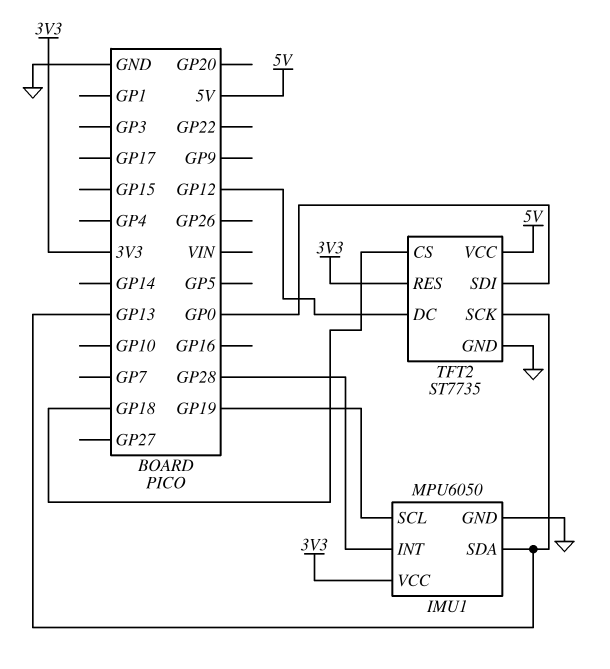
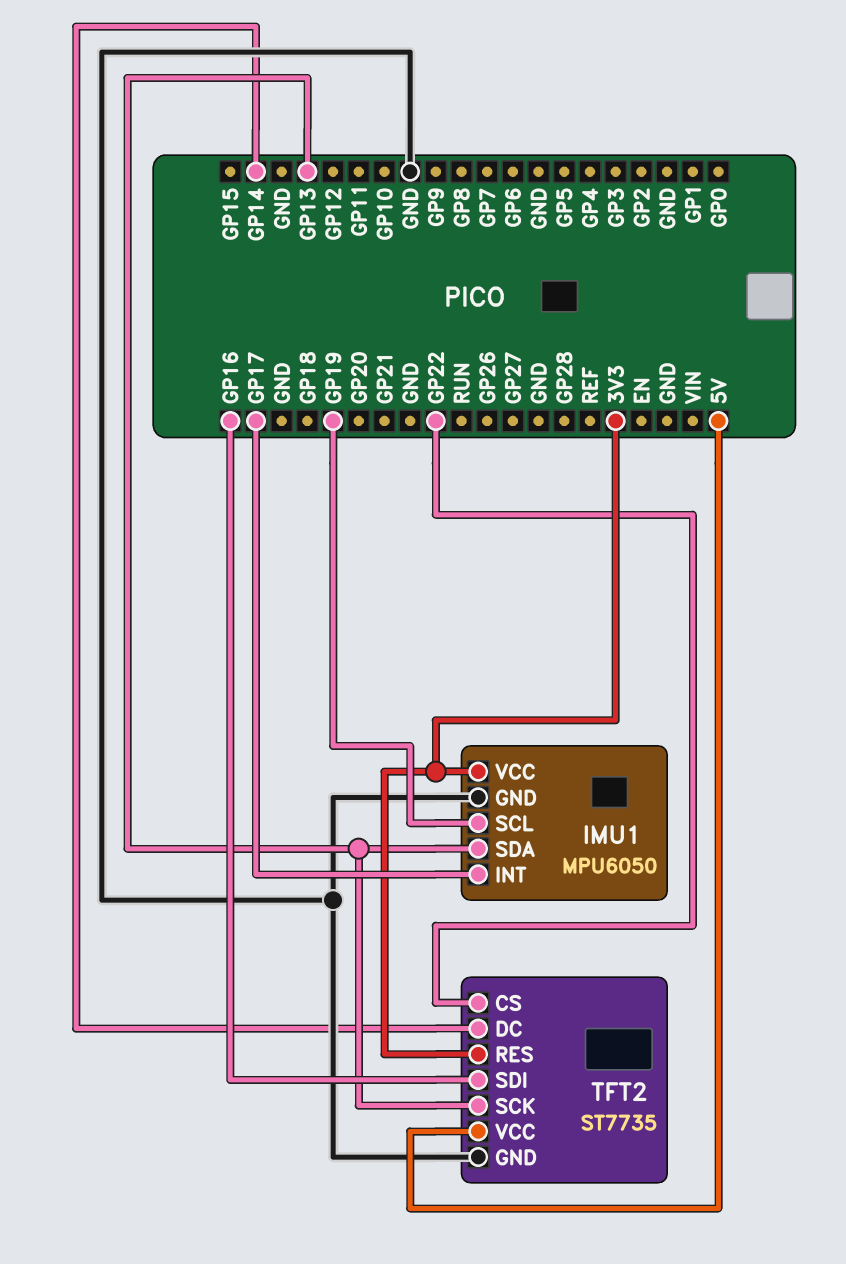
IMU1 pin INT: GP28 -> GP17
TFT2 pin CS: GP18 -> GP22
TFT2 pin DC: GP12 -> GP14
TFT2 pin SDI: GP0 -> GP16

